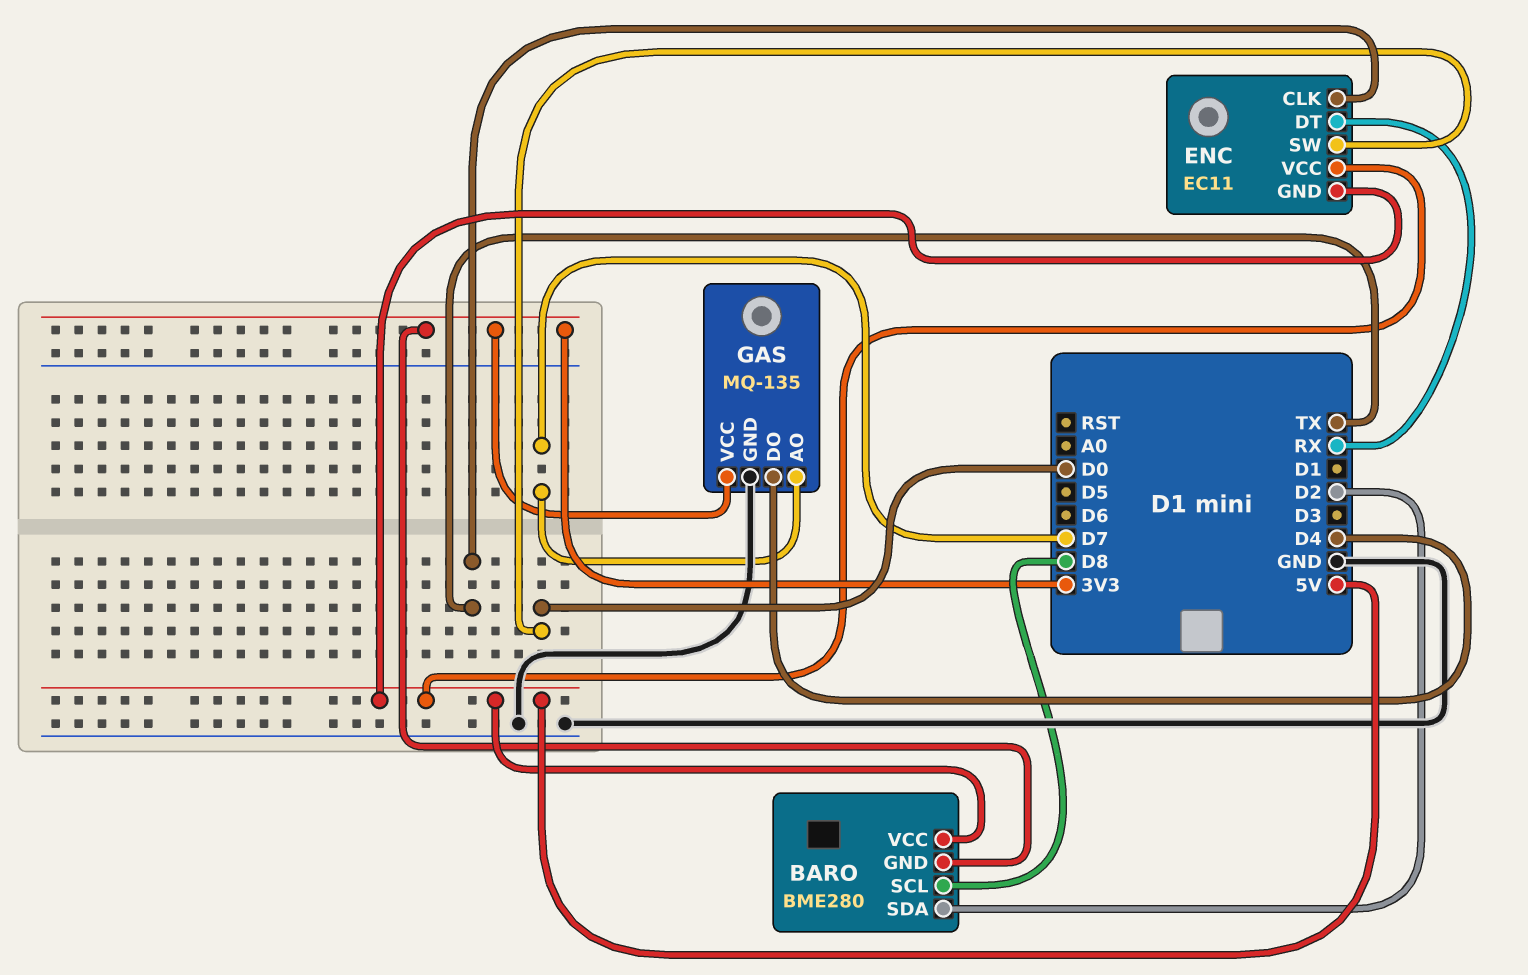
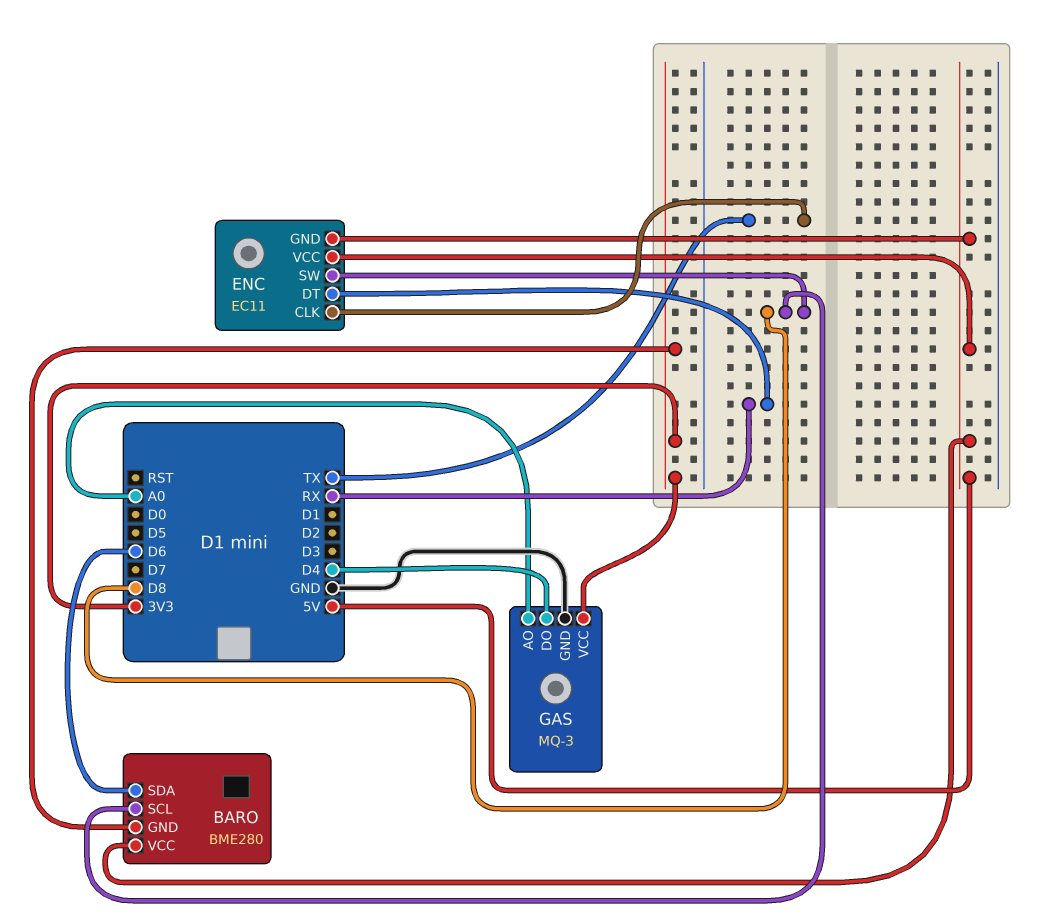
BARO pin SDA: D2 -> D6
ENC pin SW: D0 -> D8
GAS: MQ-135 -> MQ-3
GAS pin AO: D7 -> A0

